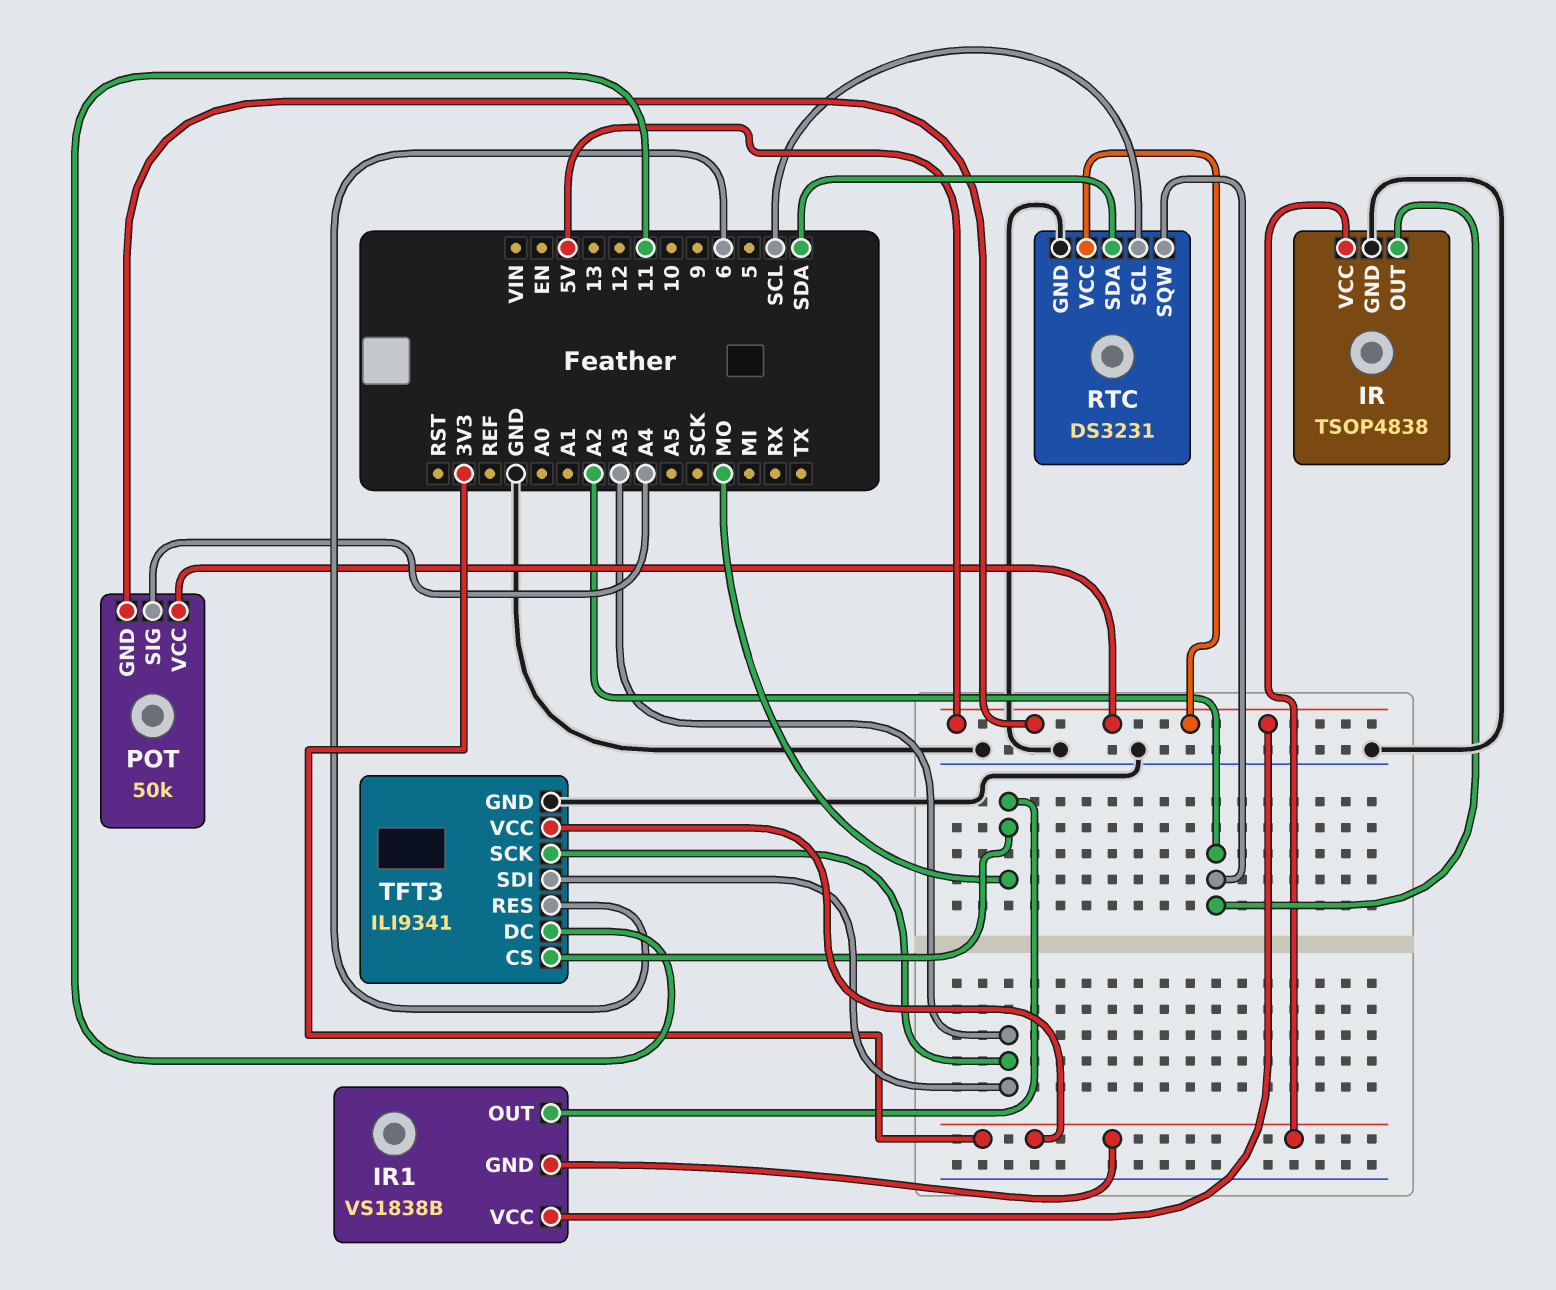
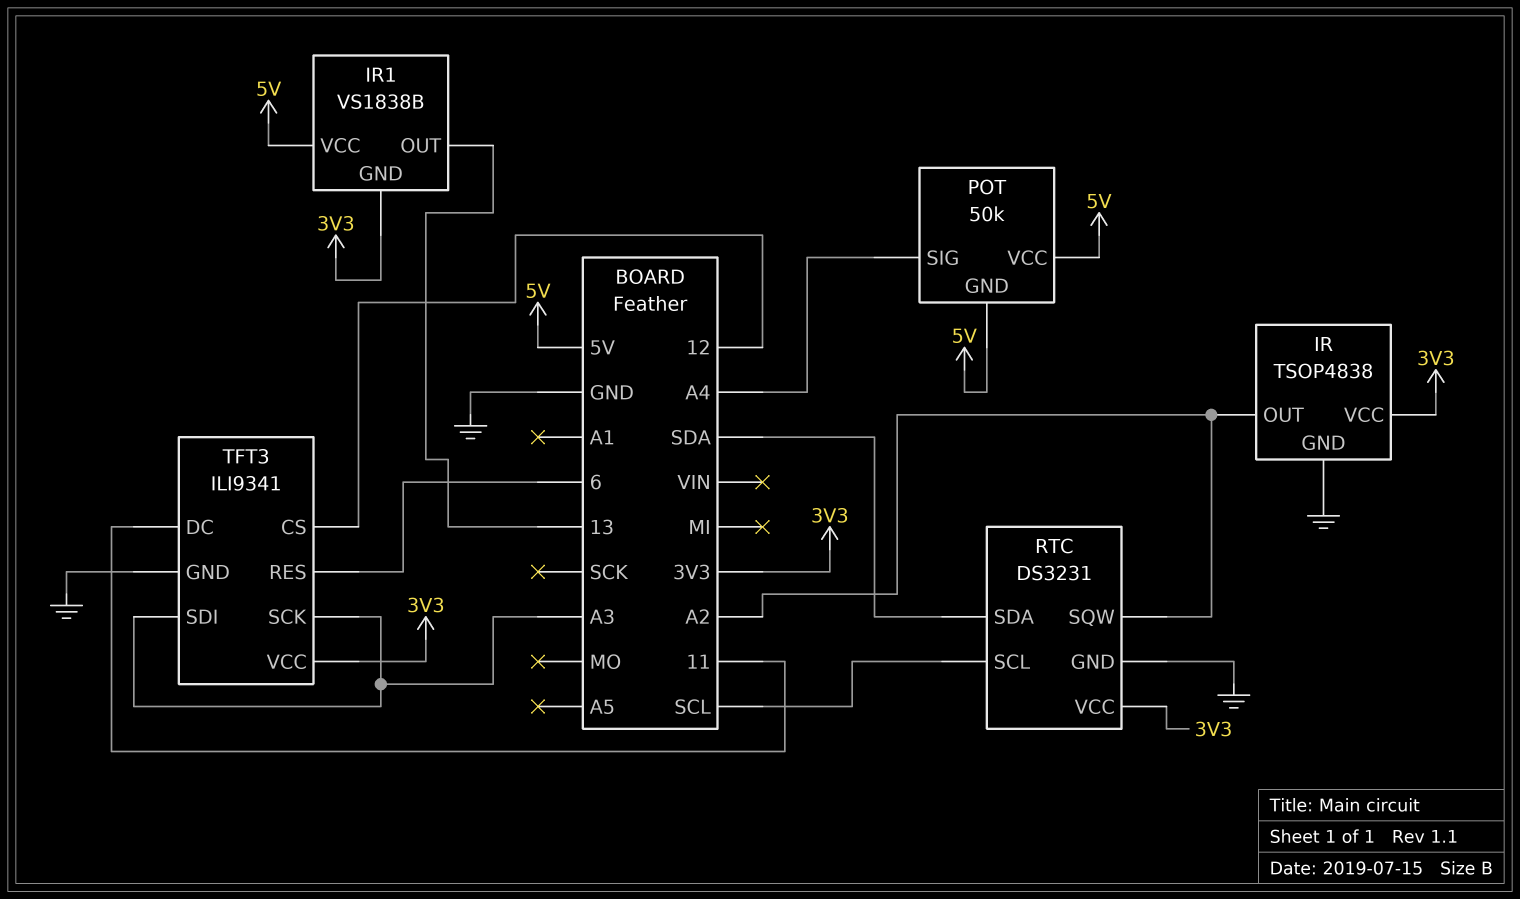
IR1 pin OUT: MO -> 13
RTC pin VCC: 5V -> 3V3
TFT3 pin CS: MO -> 12

